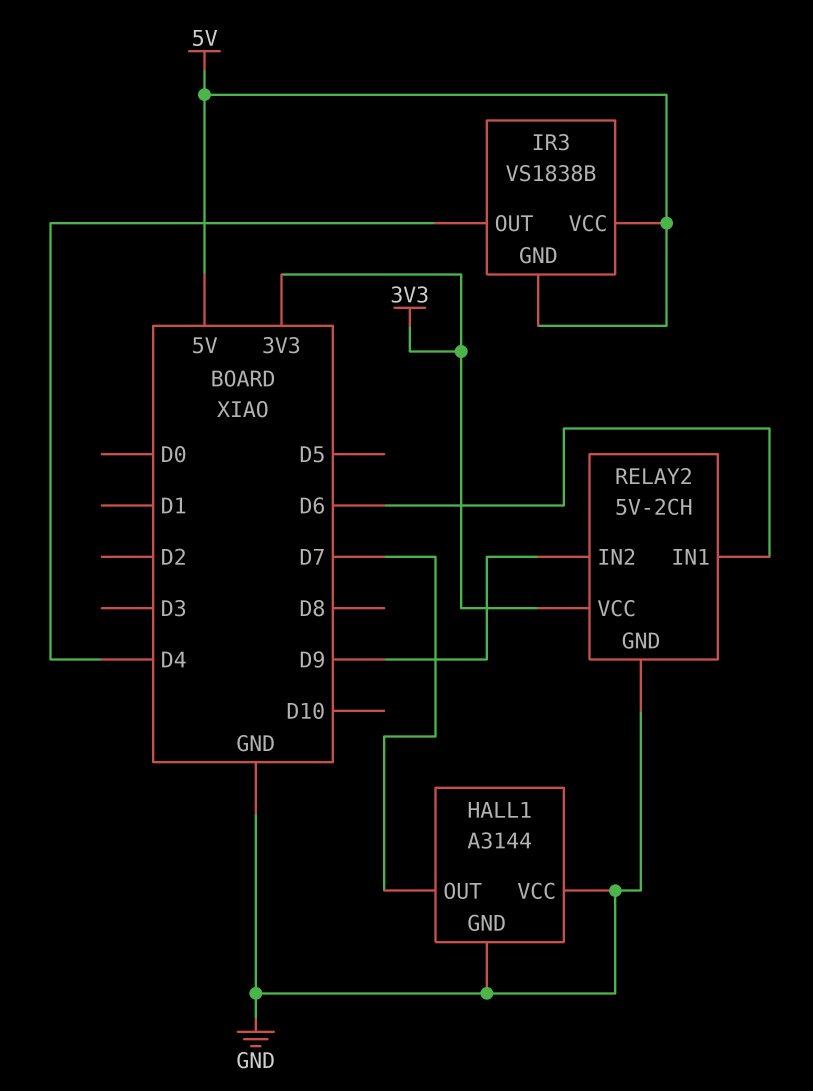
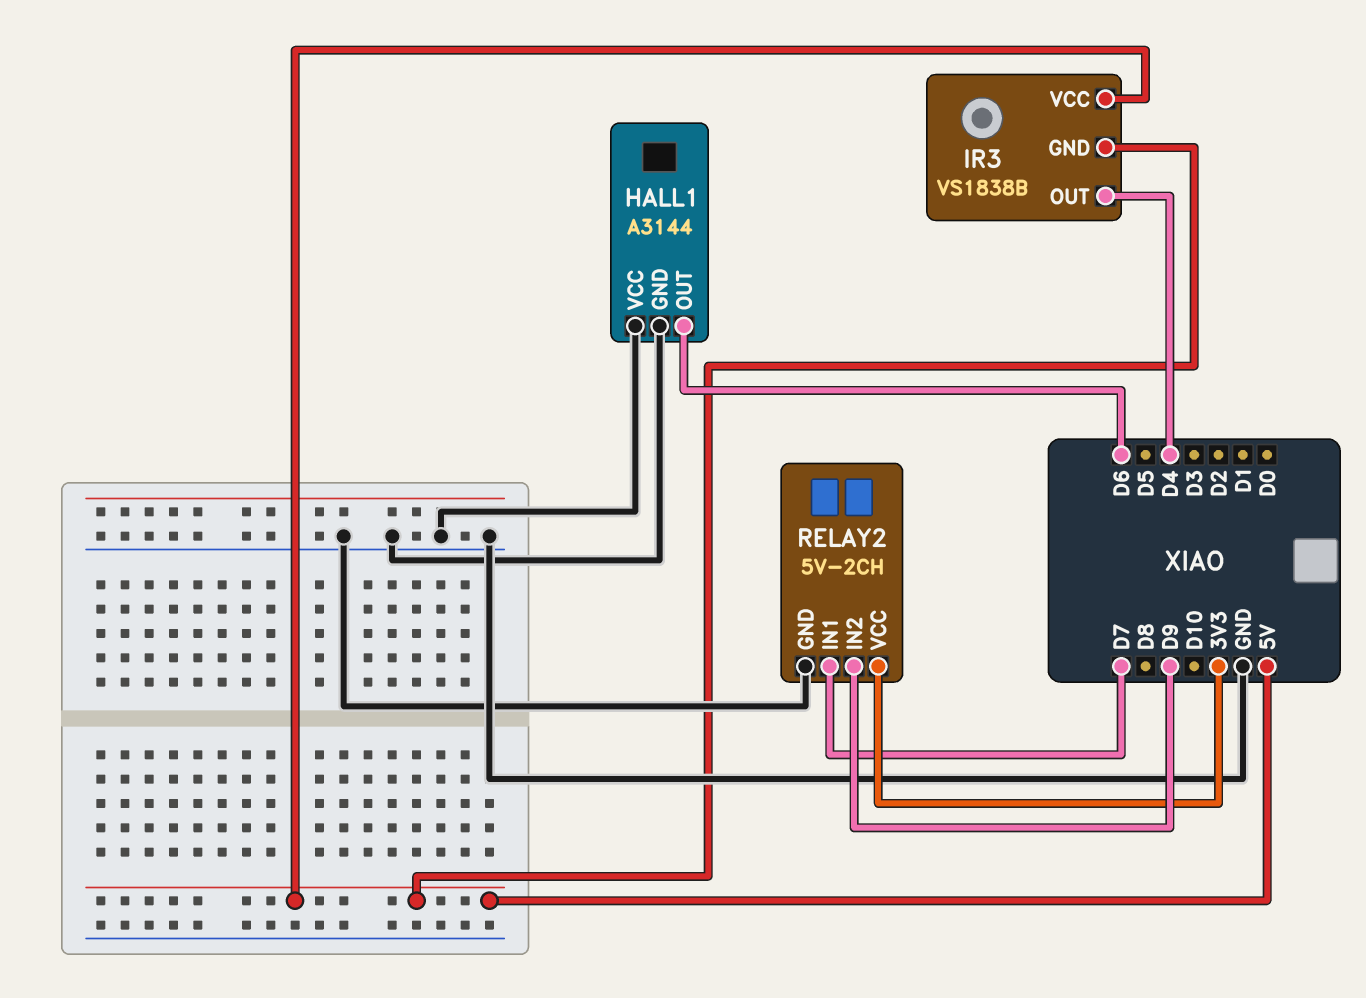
HALL1 pin OUT: D7 -> D6
RELAY2 pin IN1: D6 -> D7

